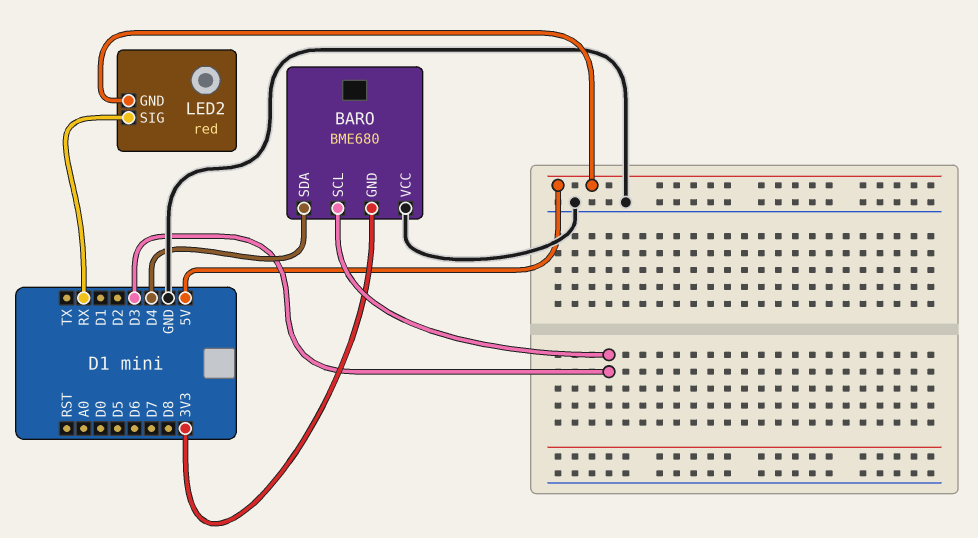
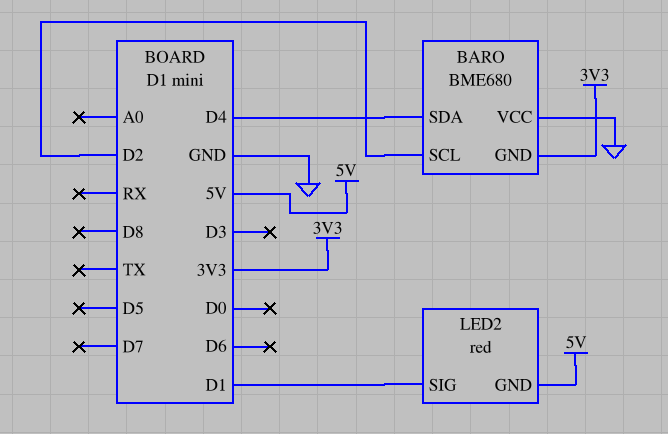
BARO pin SCL: D3 -> D2
LED2 pin SIG: RX -> D1

